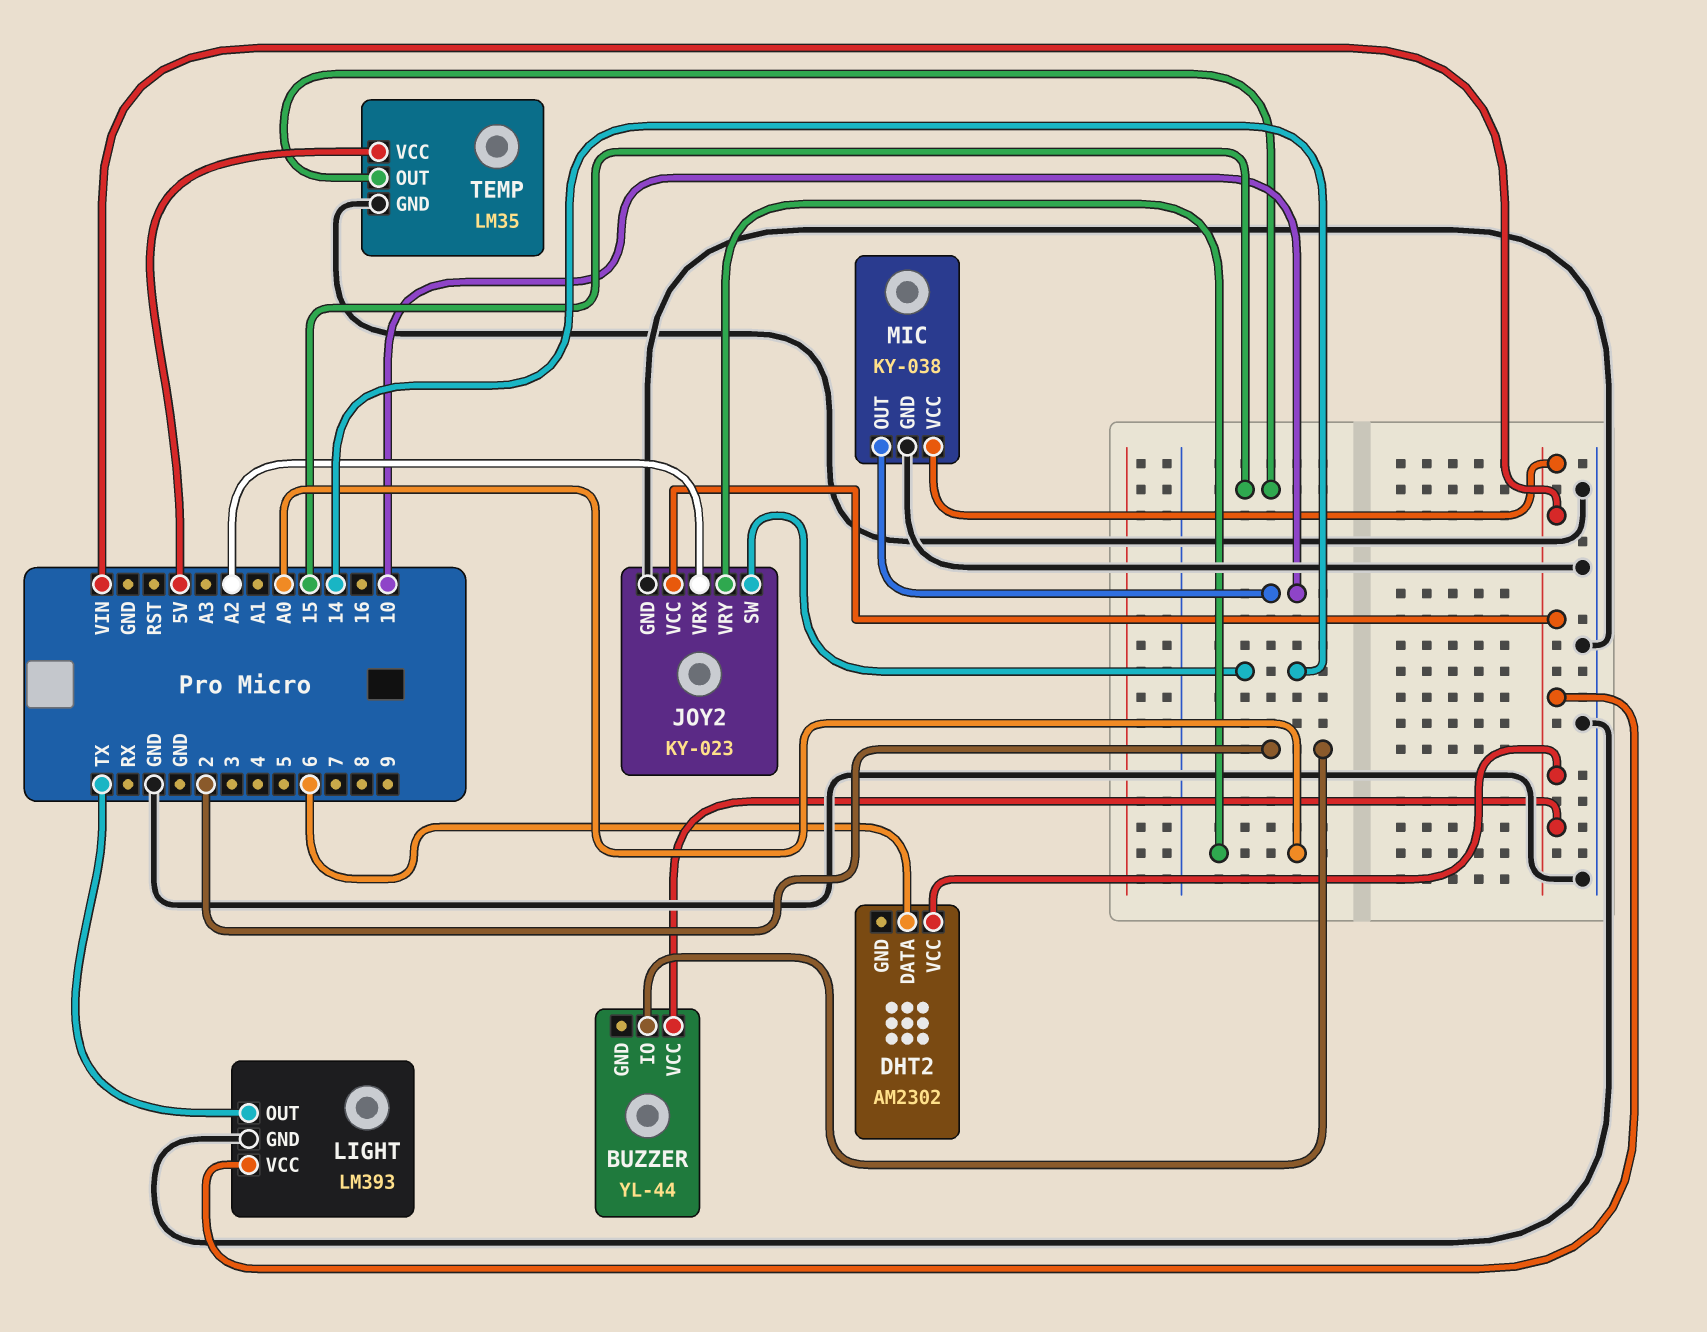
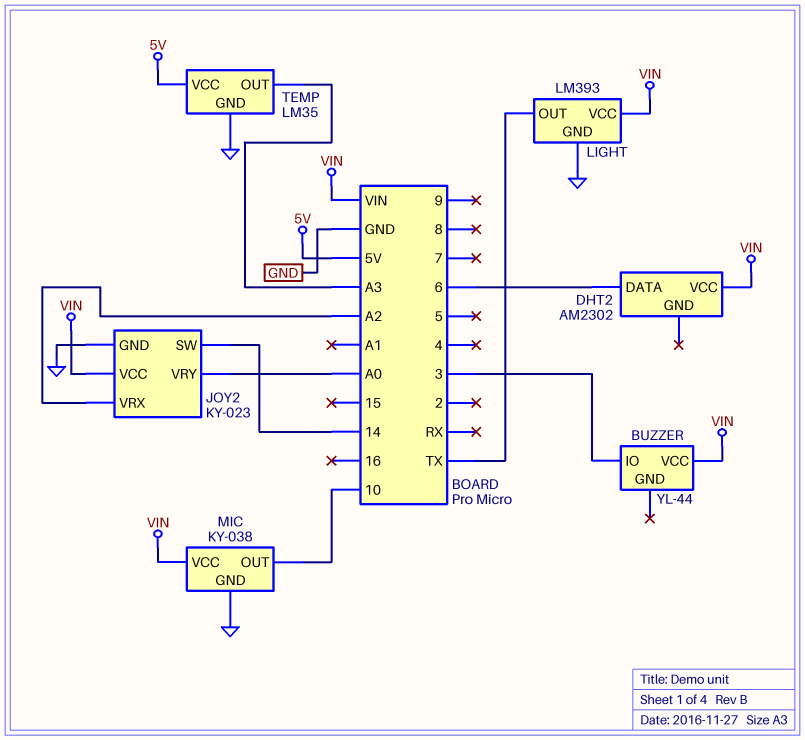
BUZZER pin IO: 2 -> 3
TEMP pin OUT: 15 -> A3

